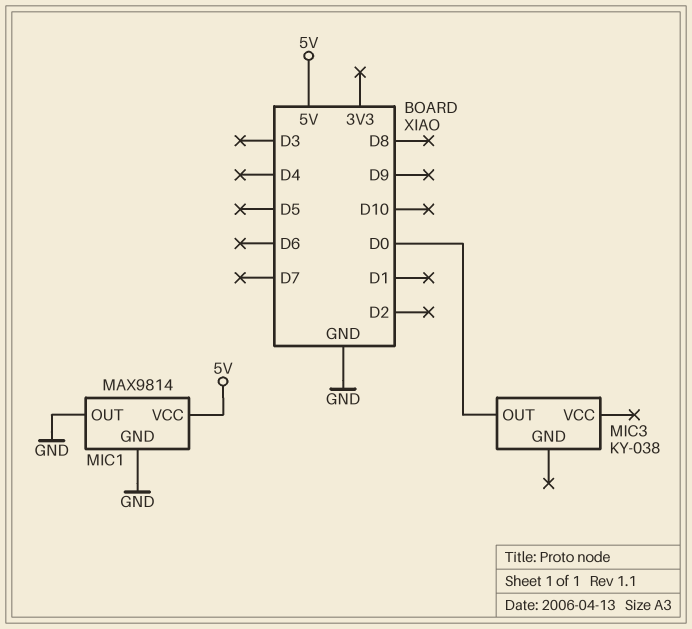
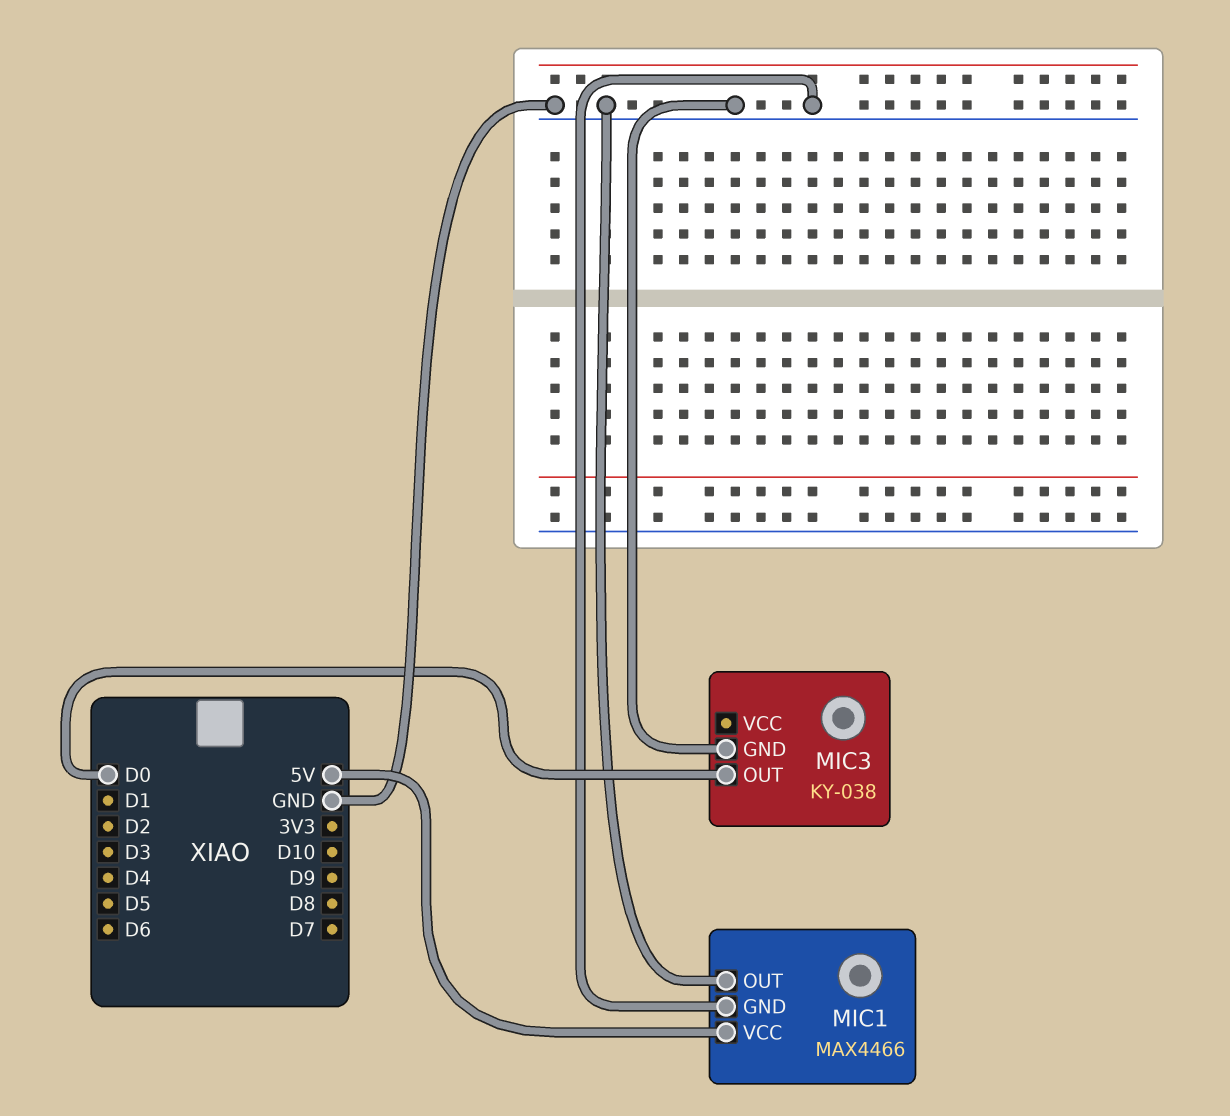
MIC1: MAX9814 -> MAX4466
MIC3 pin GND: none -> GND

